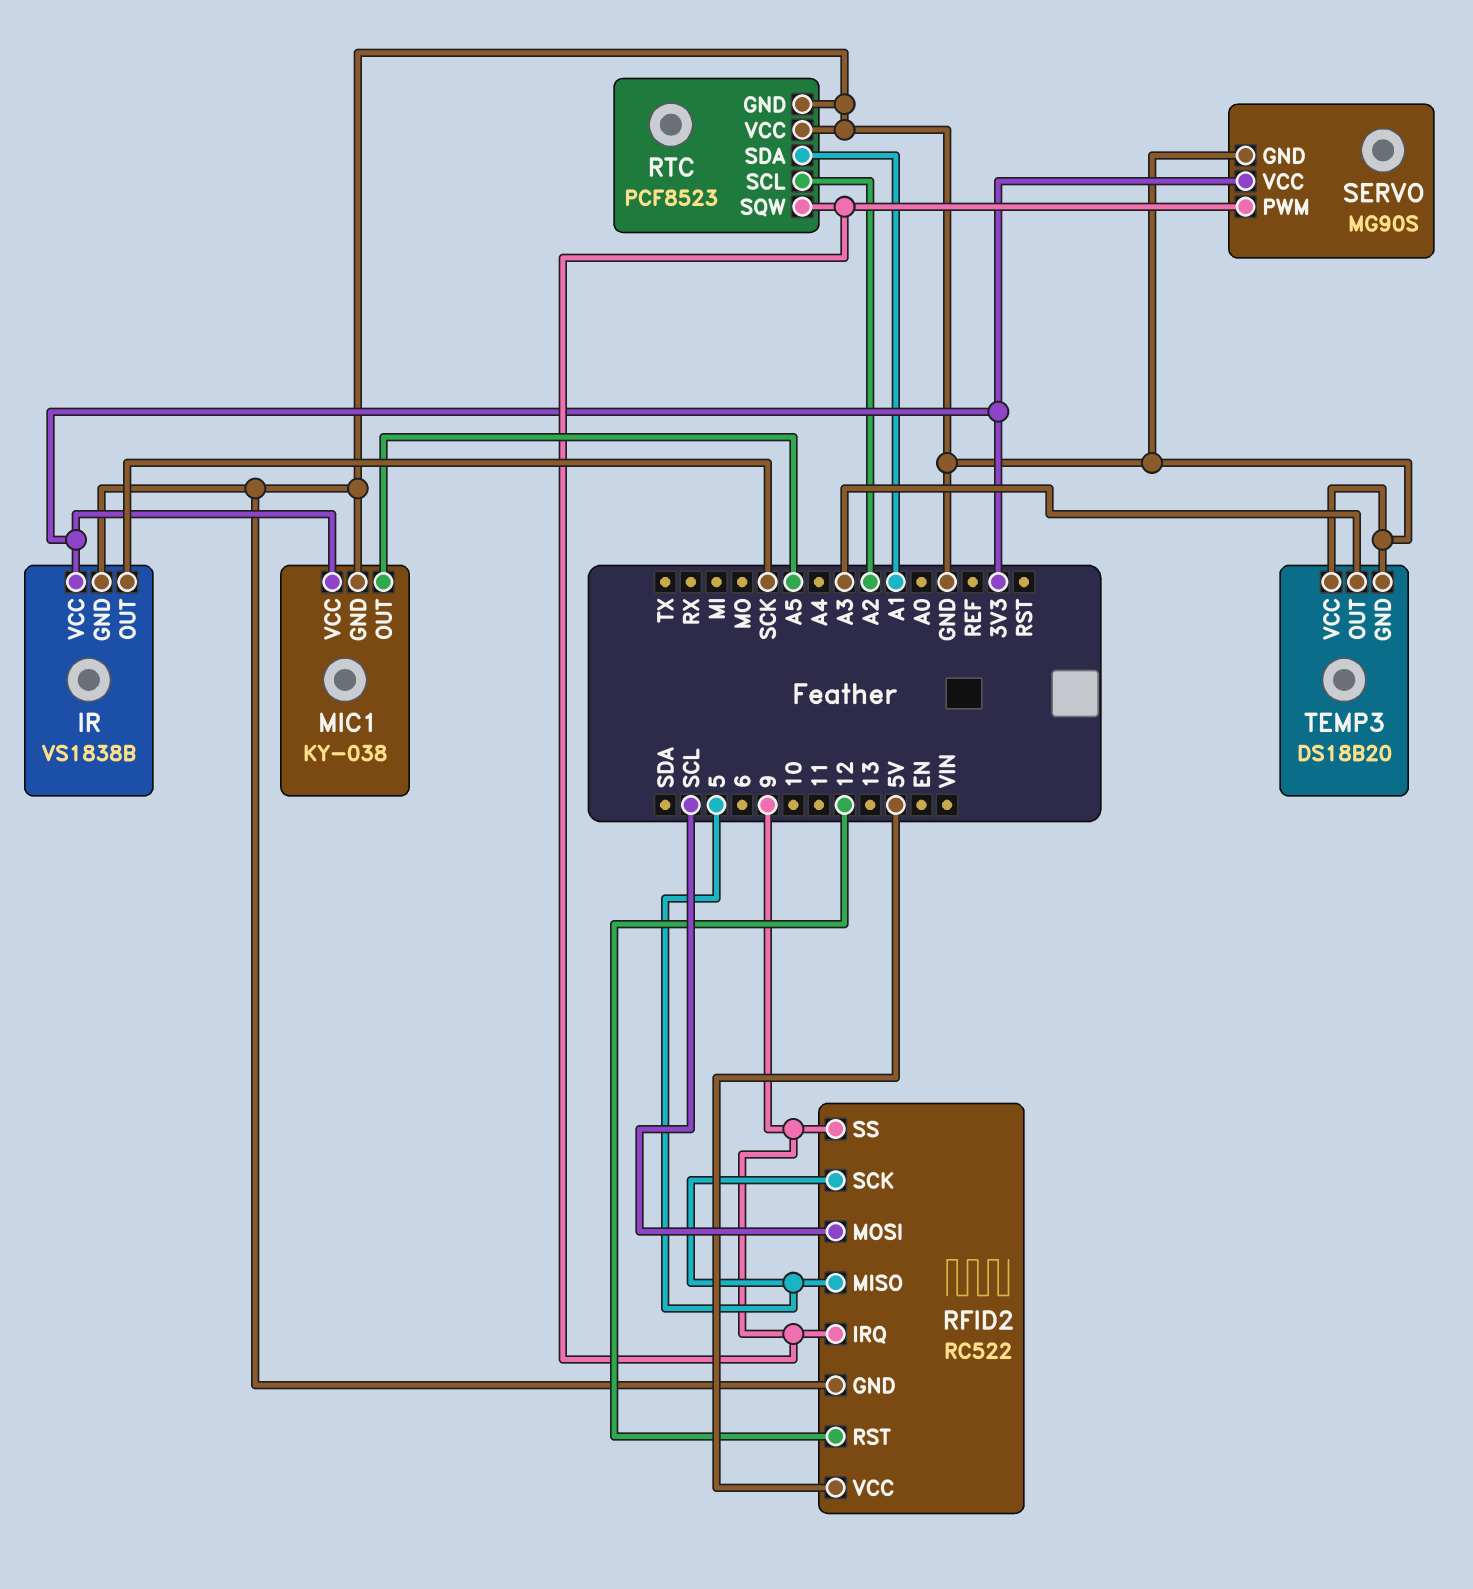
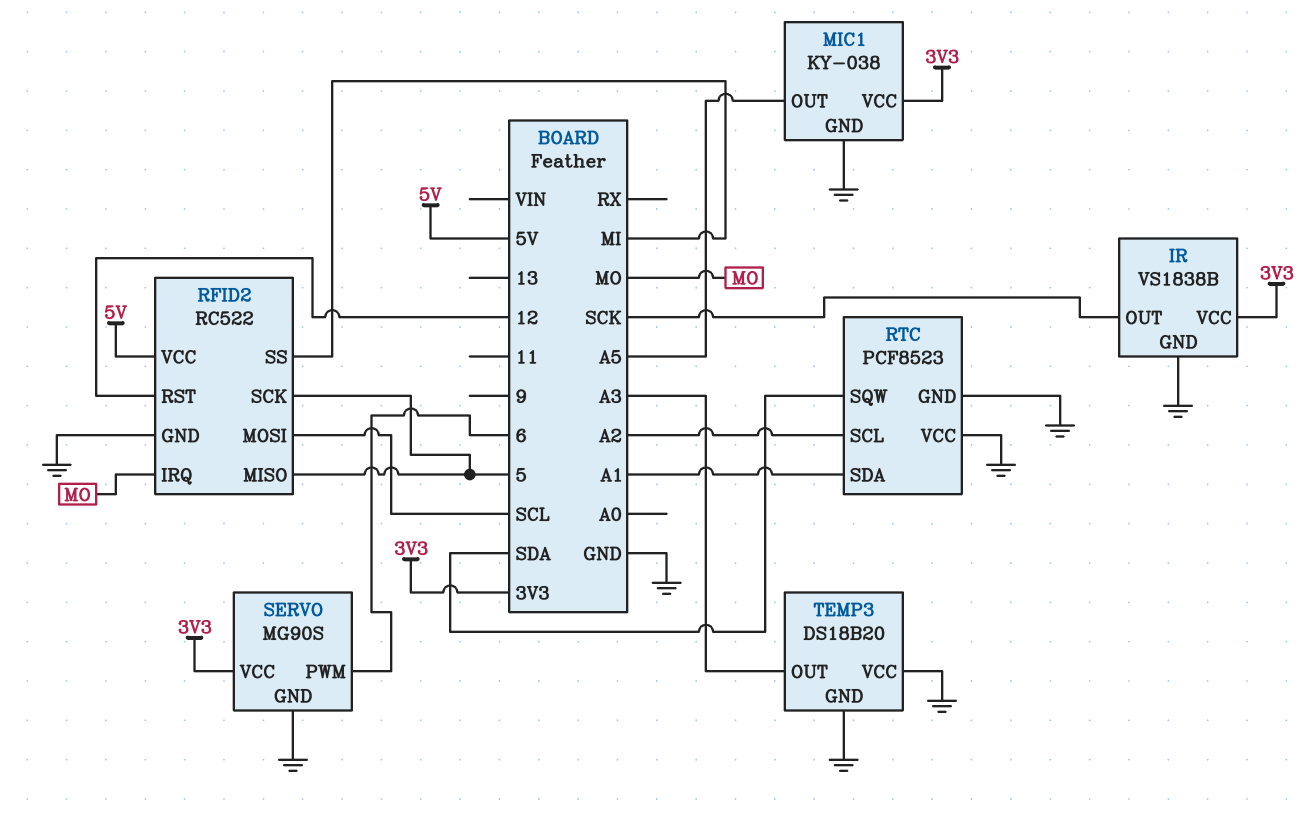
RFID2 pin IRQ: 9 -> MO
RFID2 pin SS: 9 -> MI
RTC pin SQW: 9 -> SDA
SERVO pin PWM: 9 -> 6

